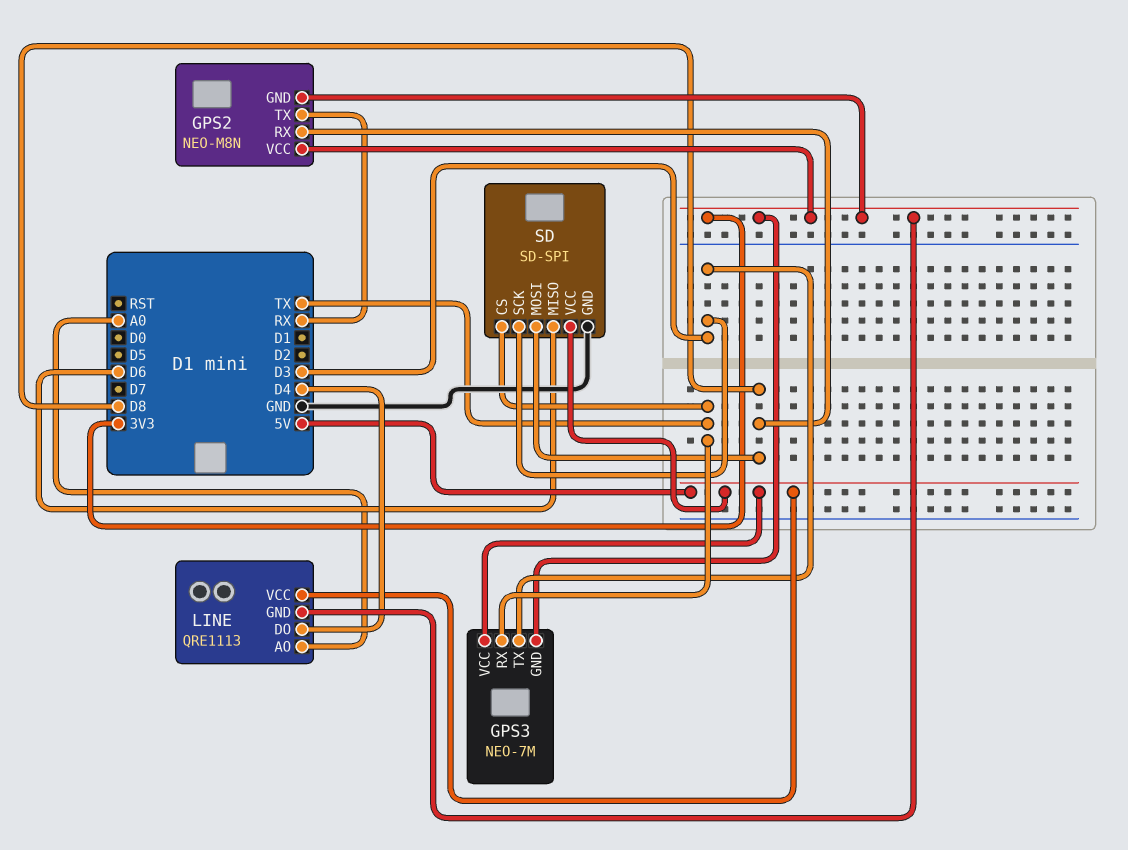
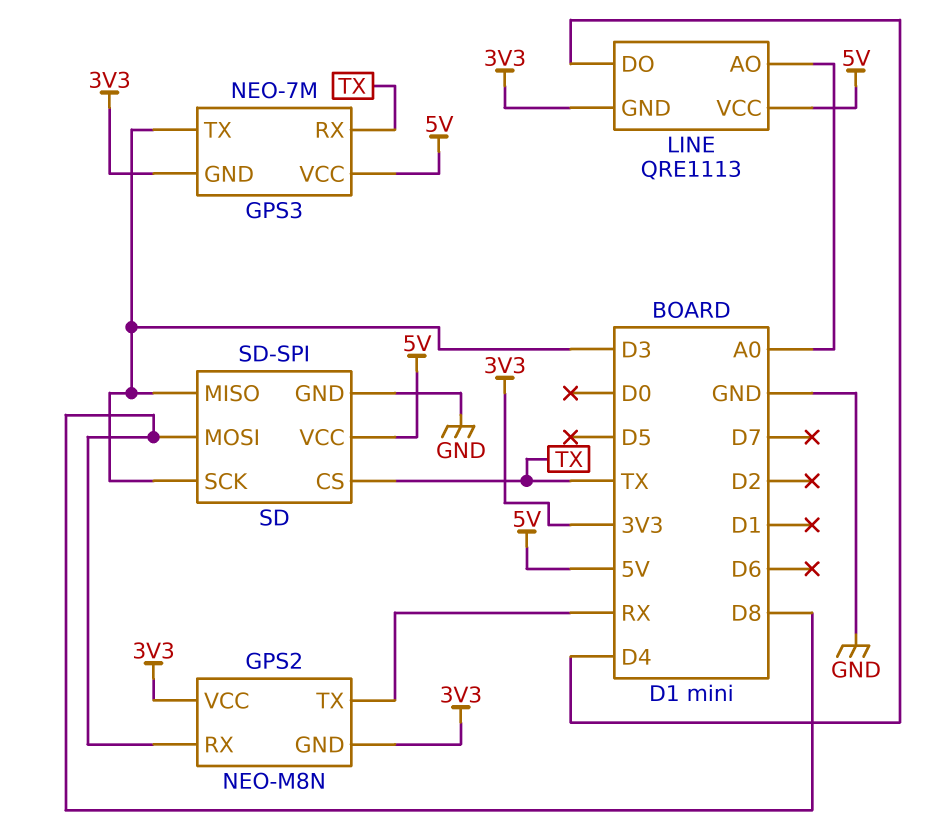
SD pin MISO: D6 -> D3

